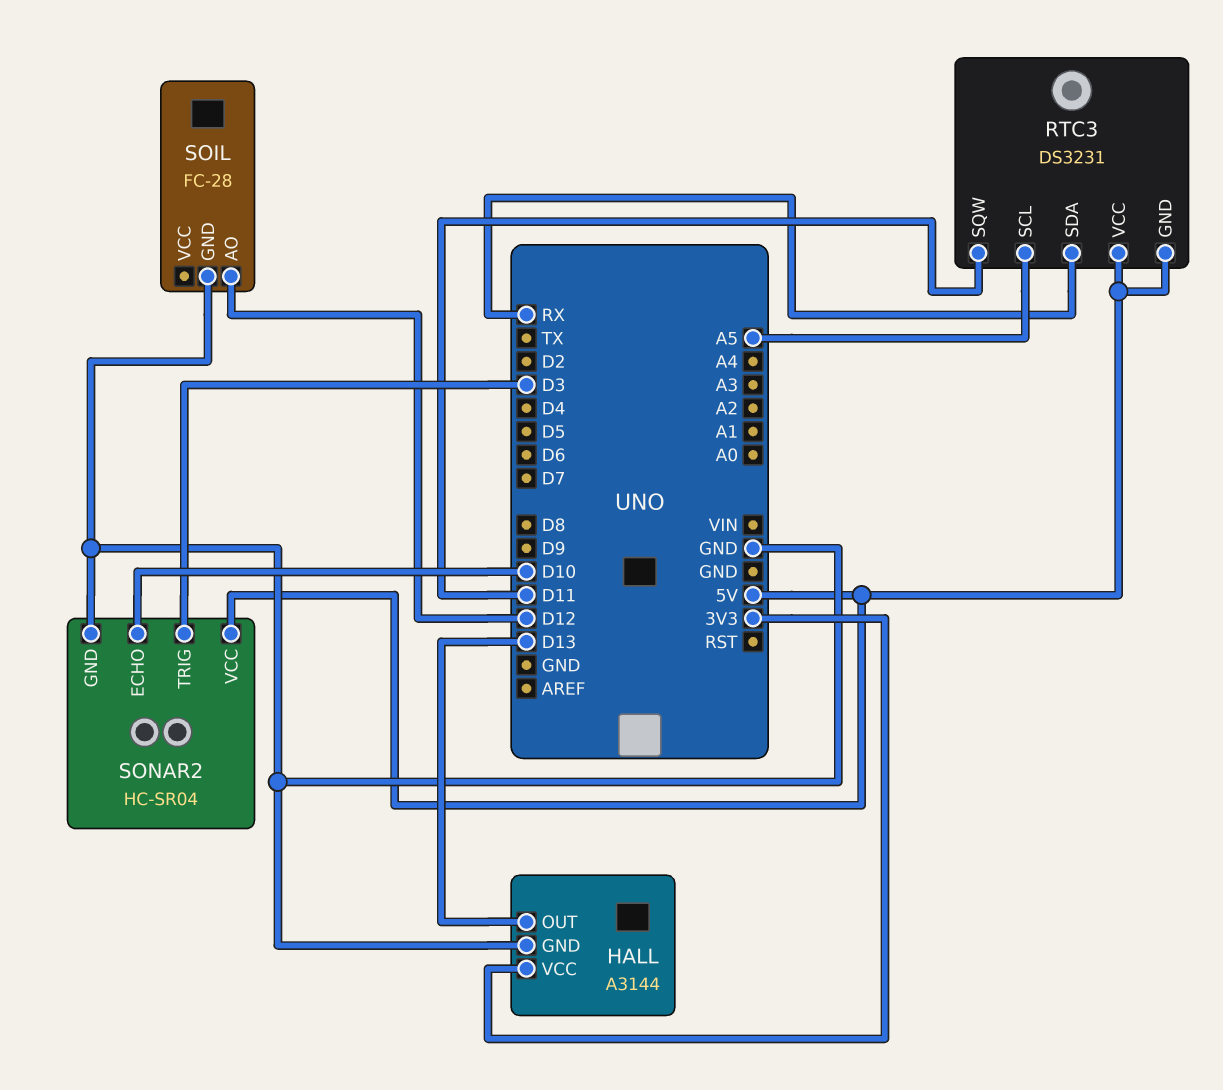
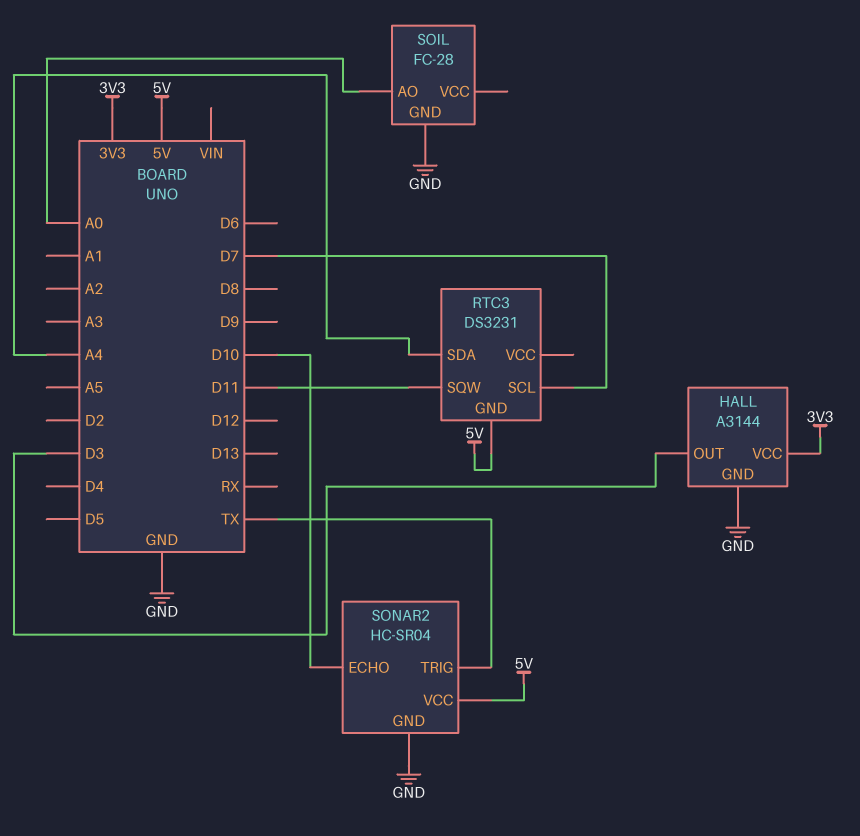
HALL pin OUT: D13 -> D3
RTC3 pin SCL: A5 -> D7
RTC3 pin SDA: RX -> A4
RTC3 pin VCC: 5V -> none
SOIL pin AO: D12 -> A0
SONAR2 pin TRIG: D3 -> TX

